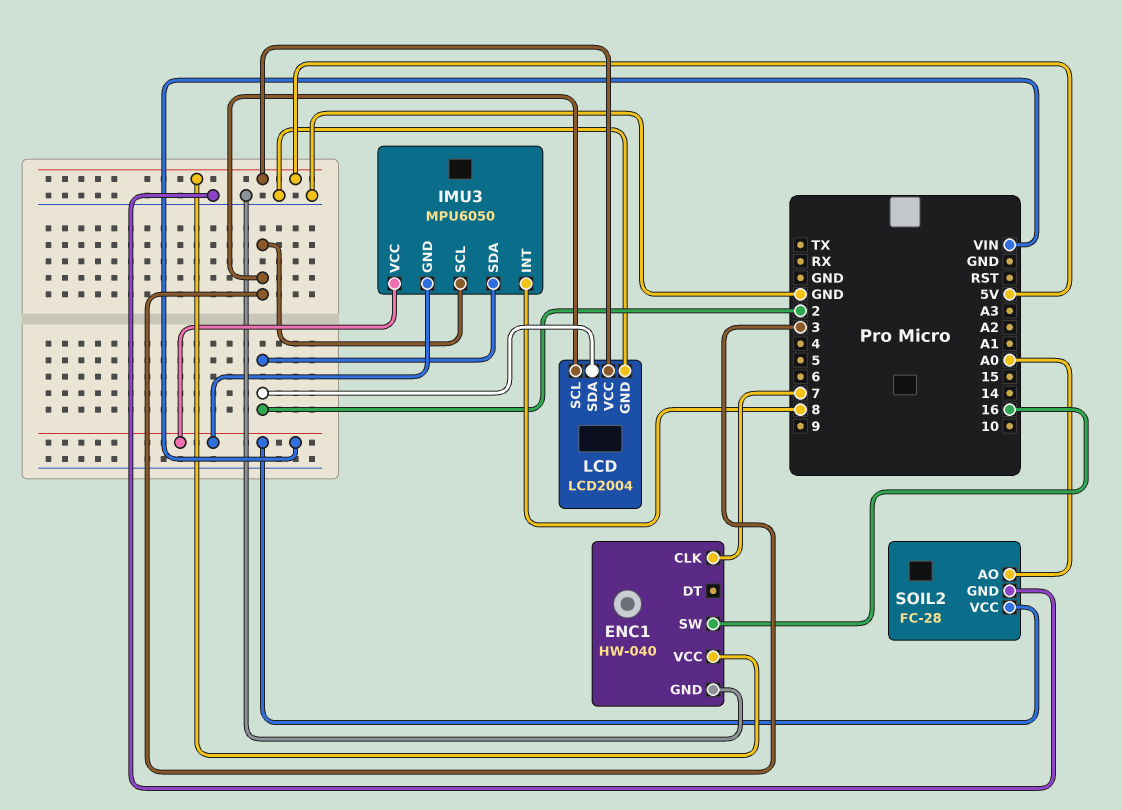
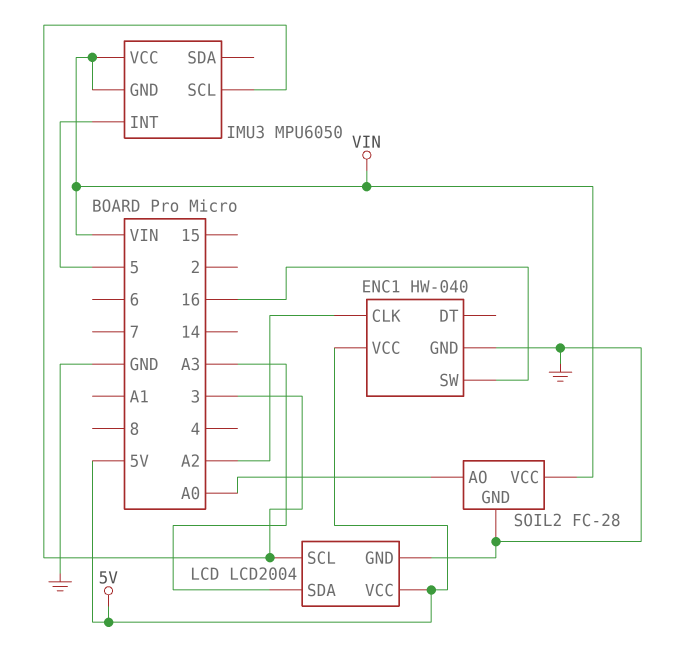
ENC1 pin CLK: 7 -> A2
IMU3 pin INT: 8 -> 5
IMU3 pin SDA: 2 -> none
LCD pin SDA: 2 -> A3

